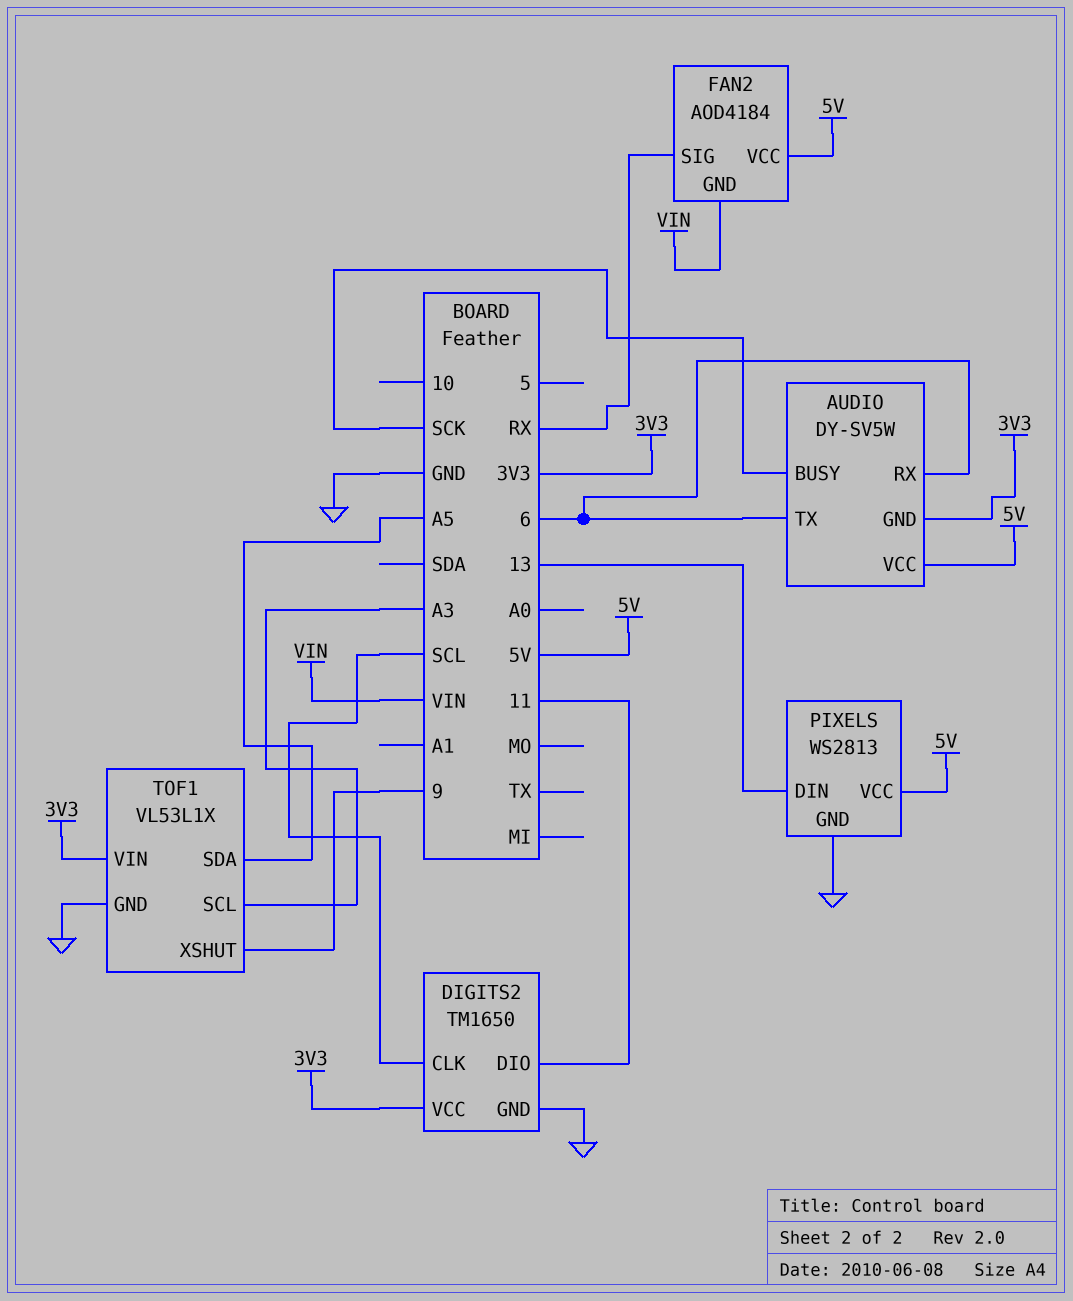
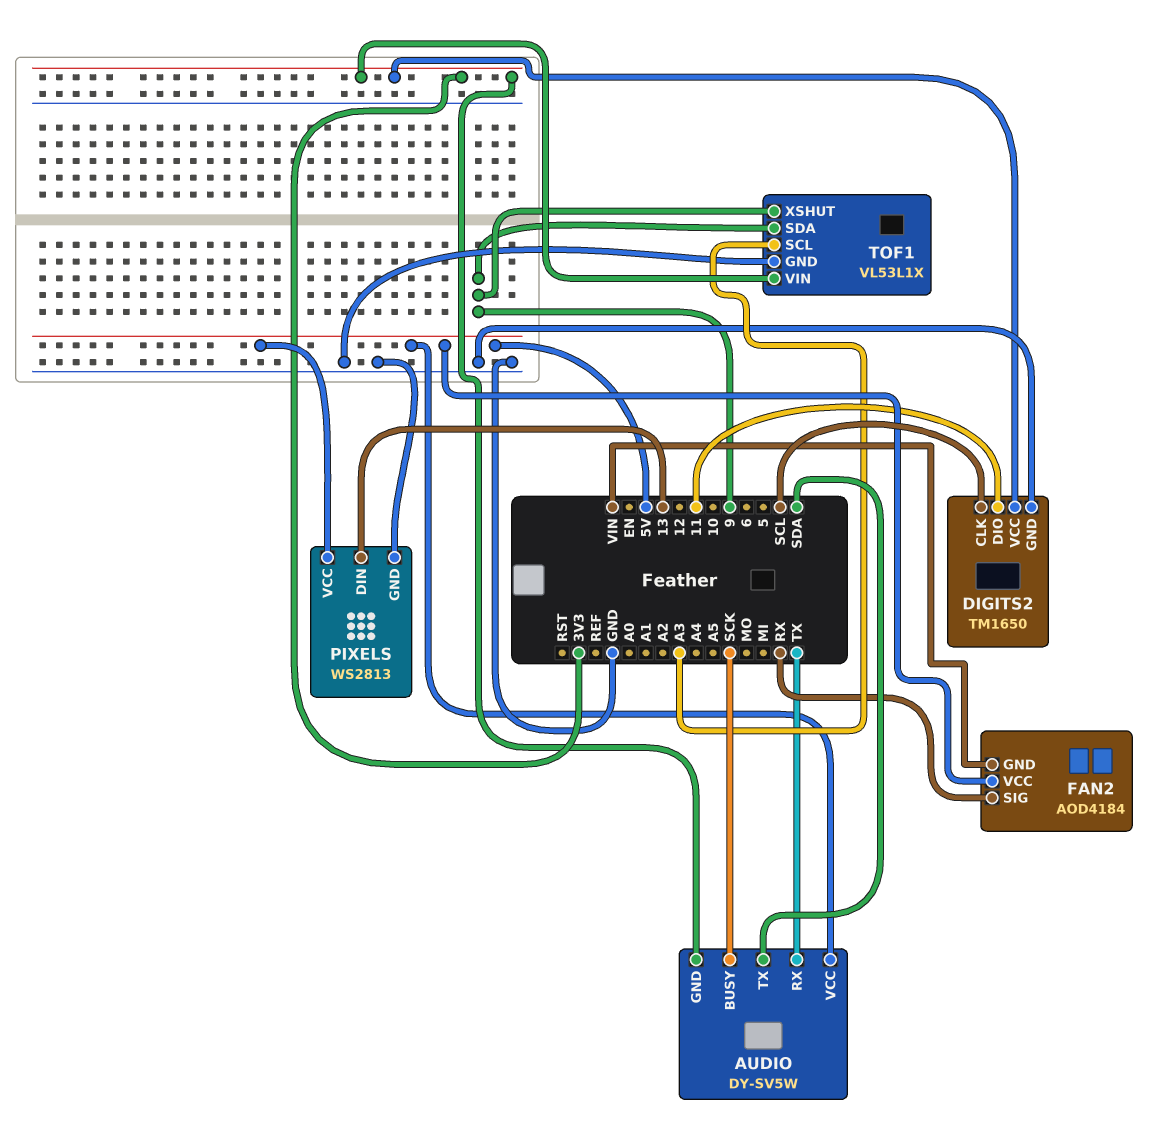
AUDIO pin RX: 6 -> TX
AUDIO pin TX: 6 -> SDA
TOF1 pin SDA: A5 -> 9

